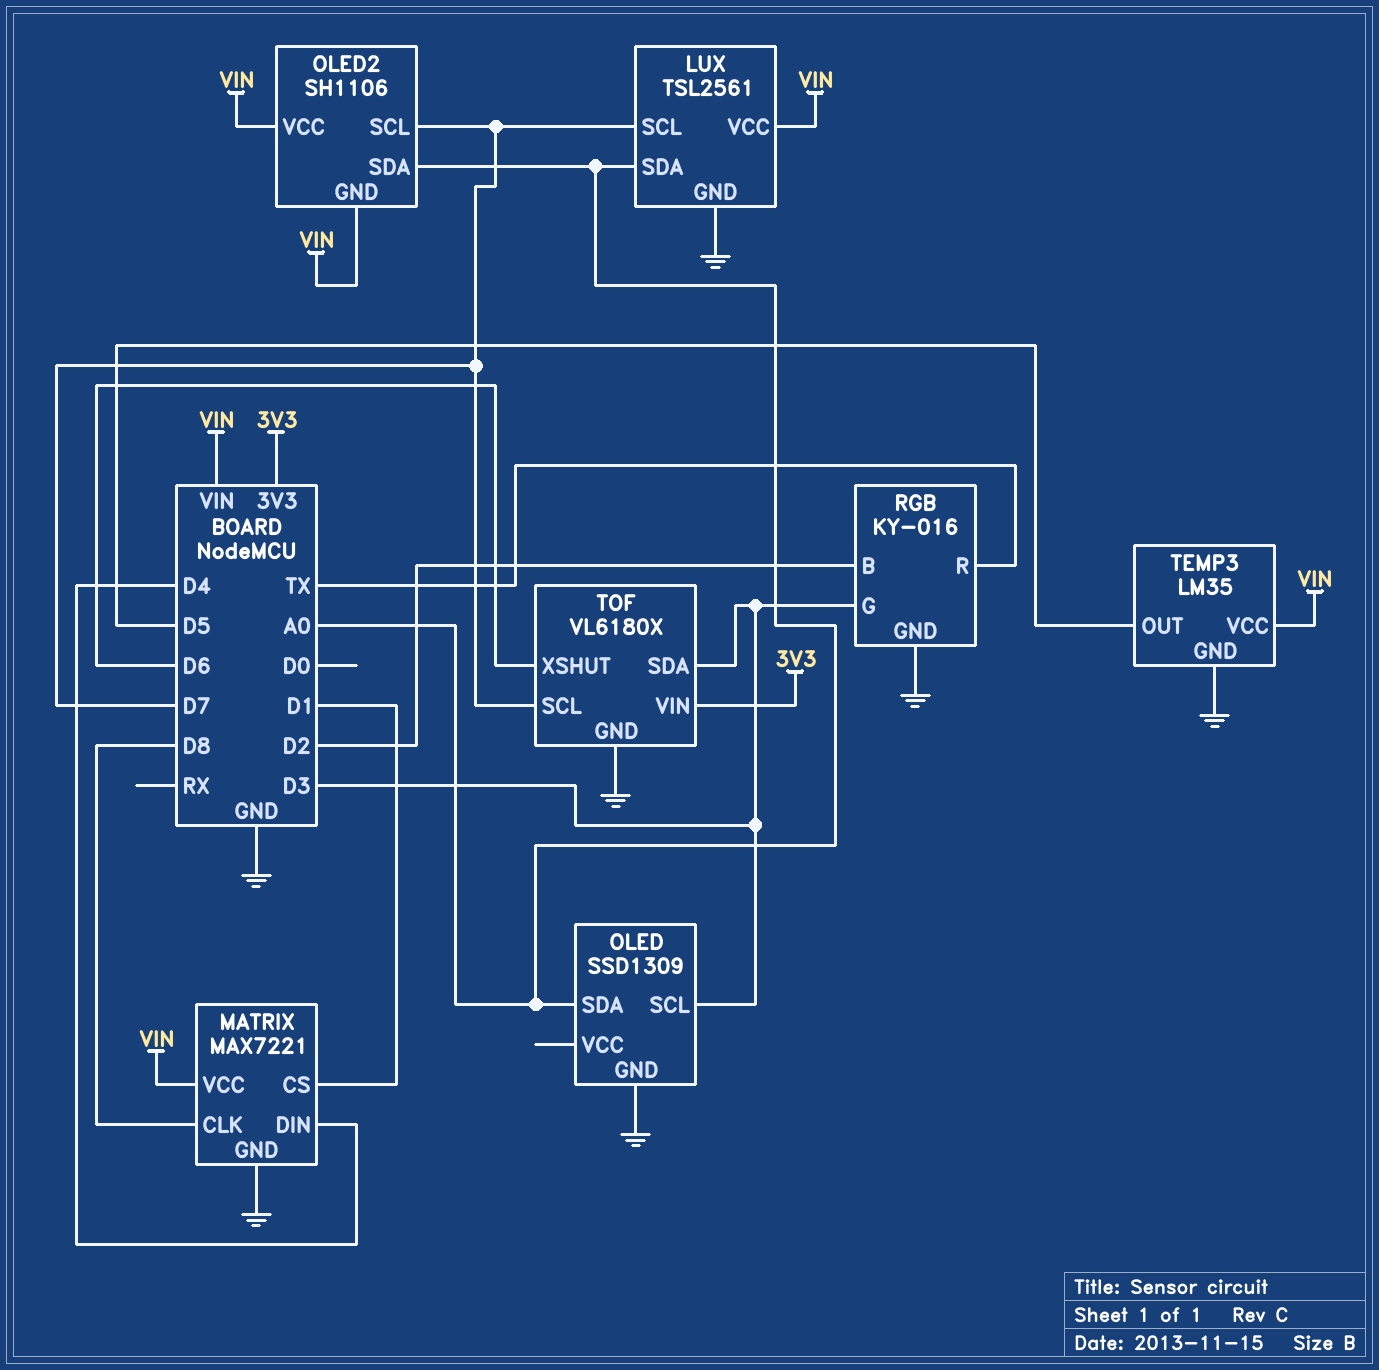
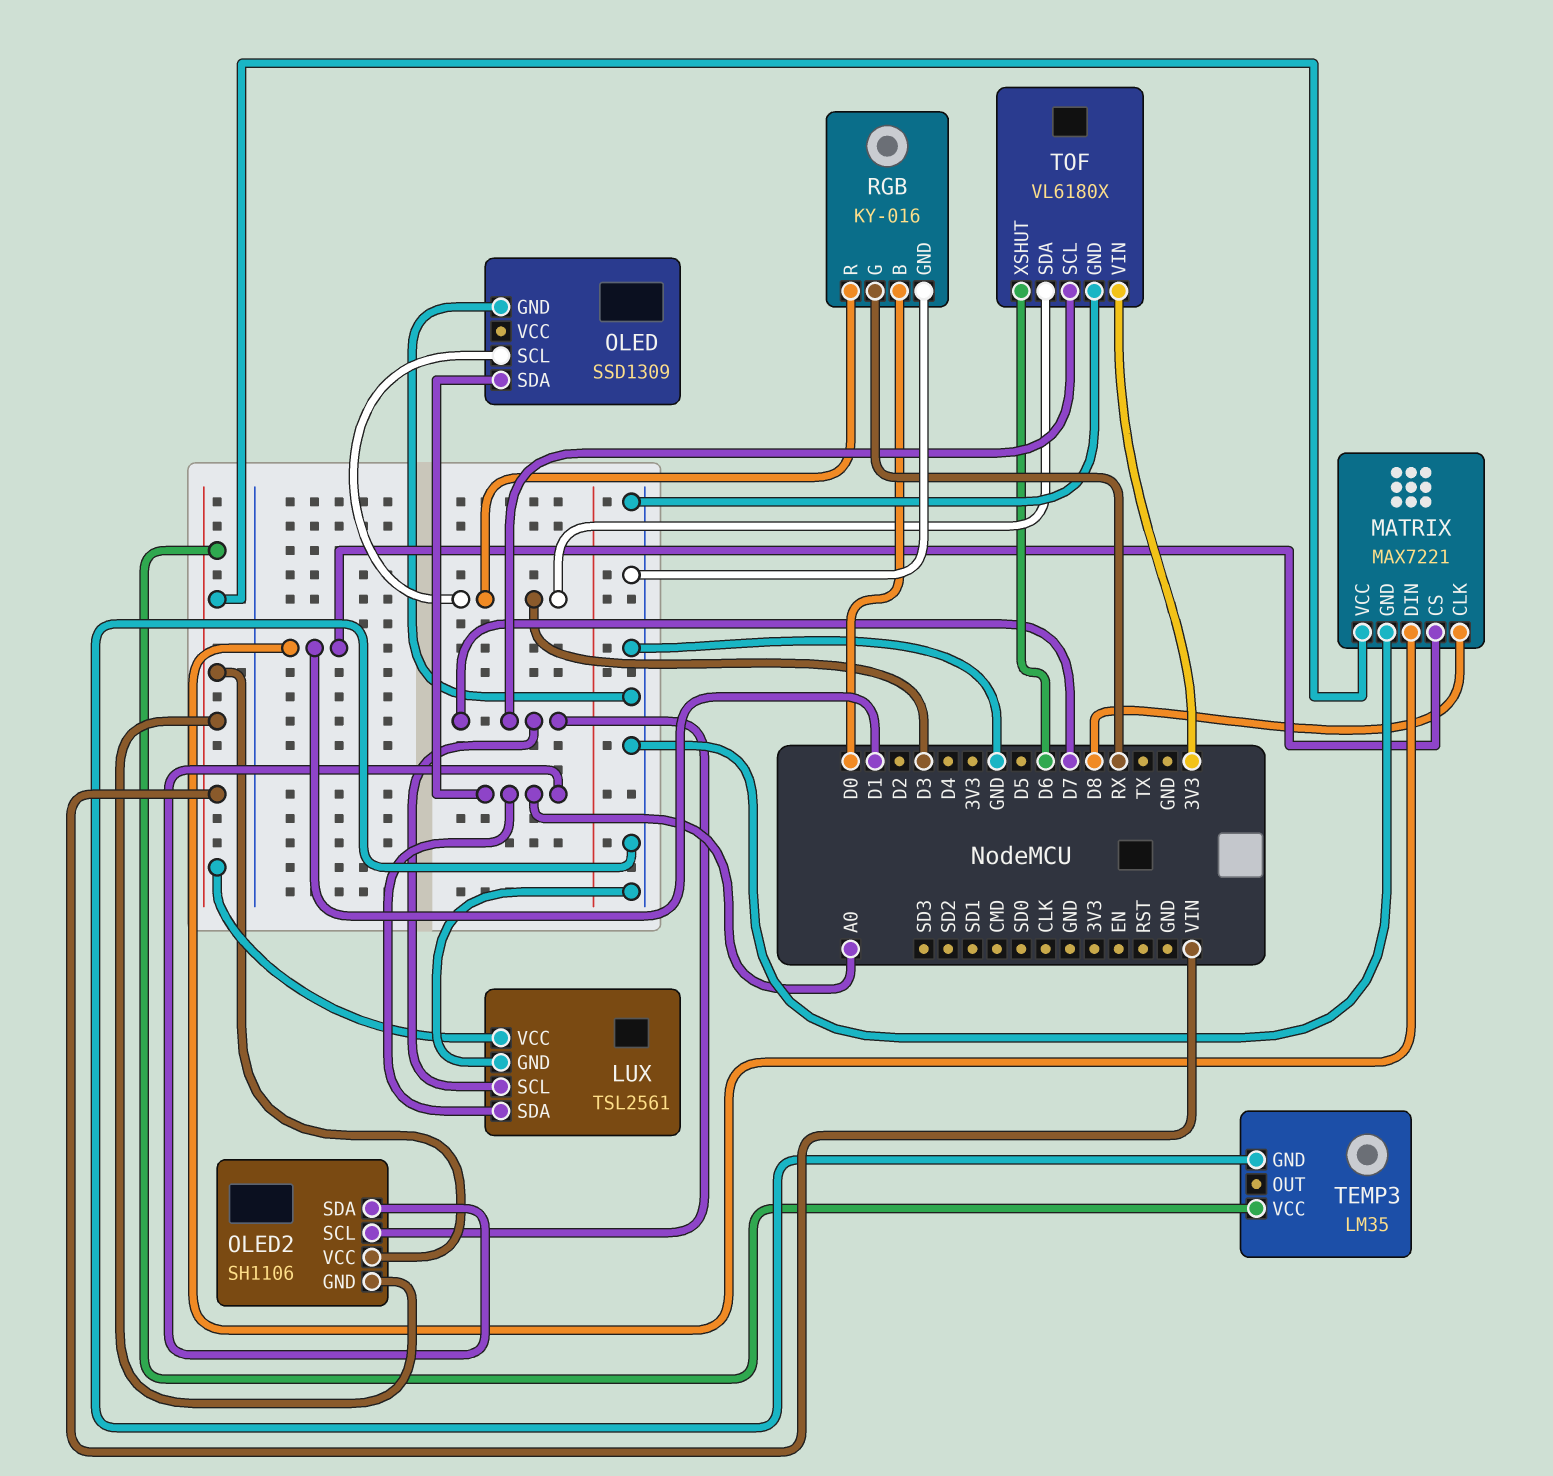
MATRIX pin DIN: D4 -> D1
RGB pin B: D2 -> D0
RGB pin G: D3 -> RX
RGB pin R: TX -> D3
TEMP3 pin OUT: D5 -> none

